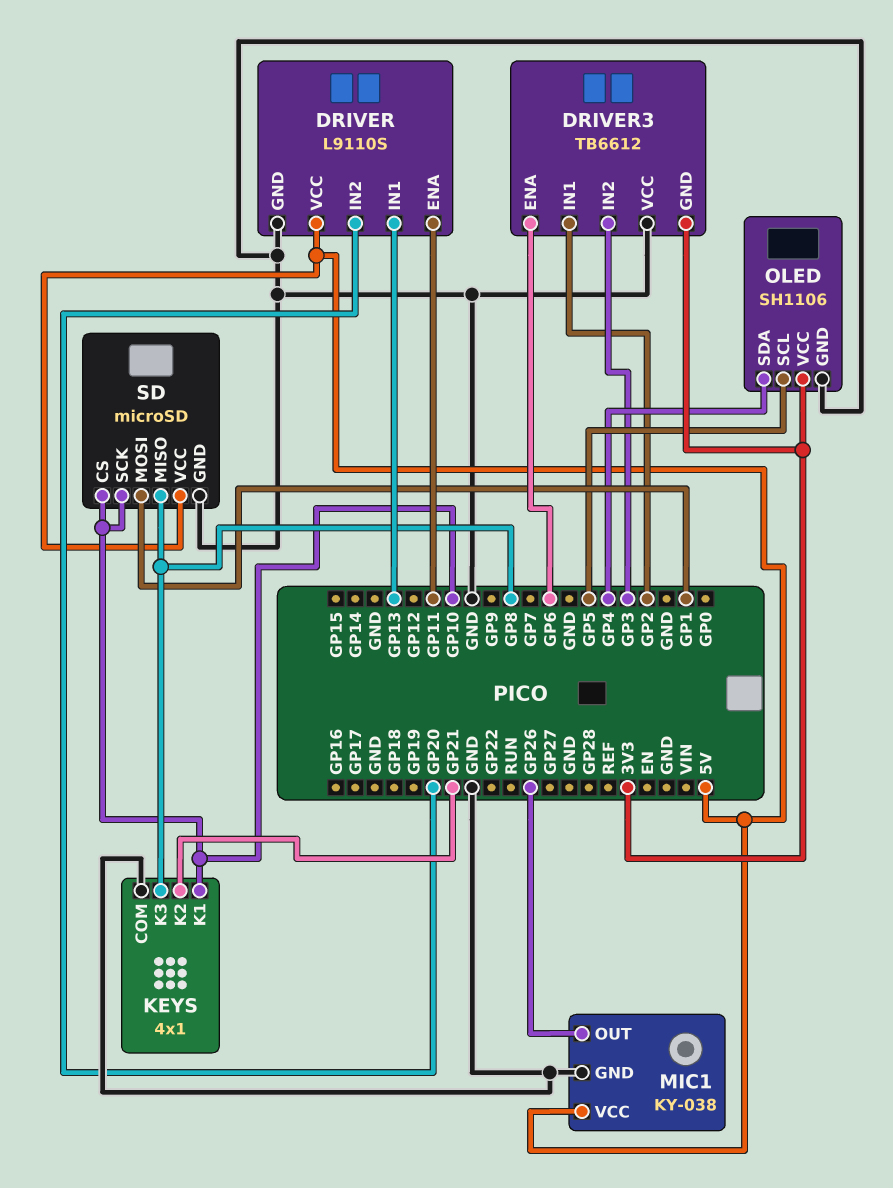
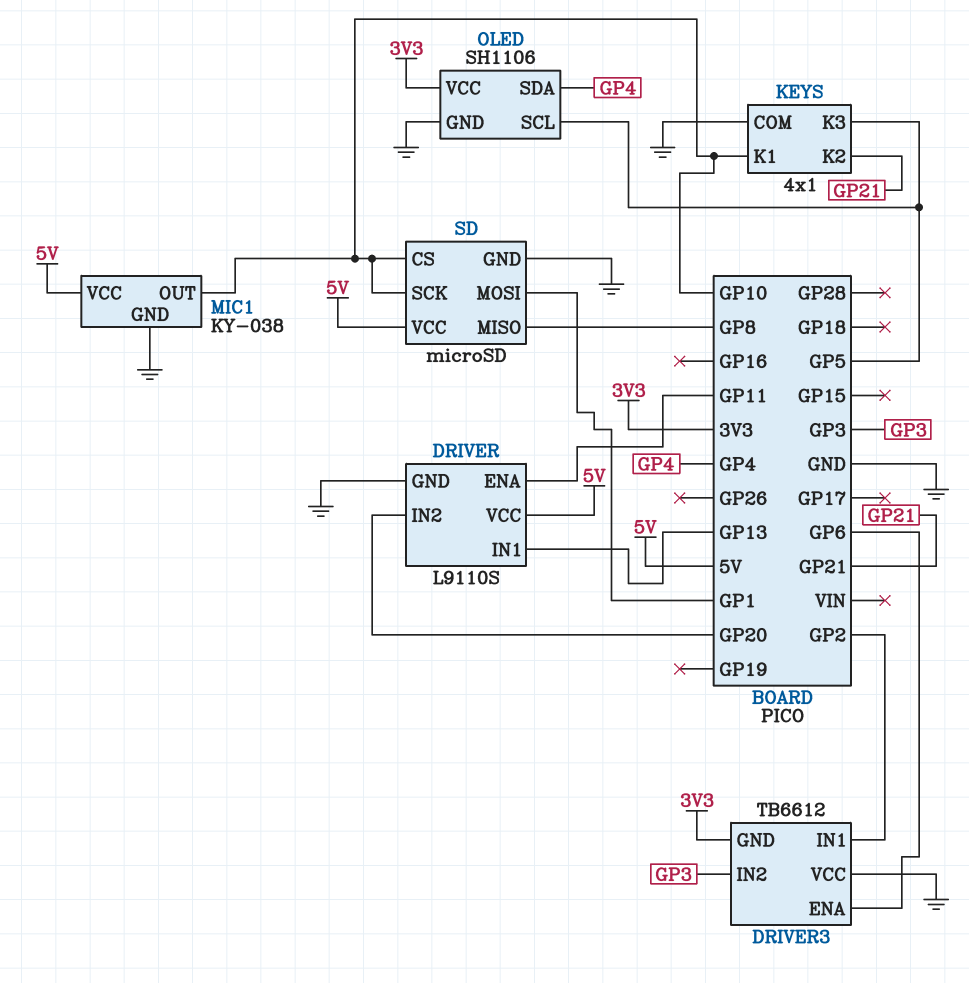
KEYS pin K3: GP8 -> GP5
MIC1 pin OUT: GP26 -> GP10

